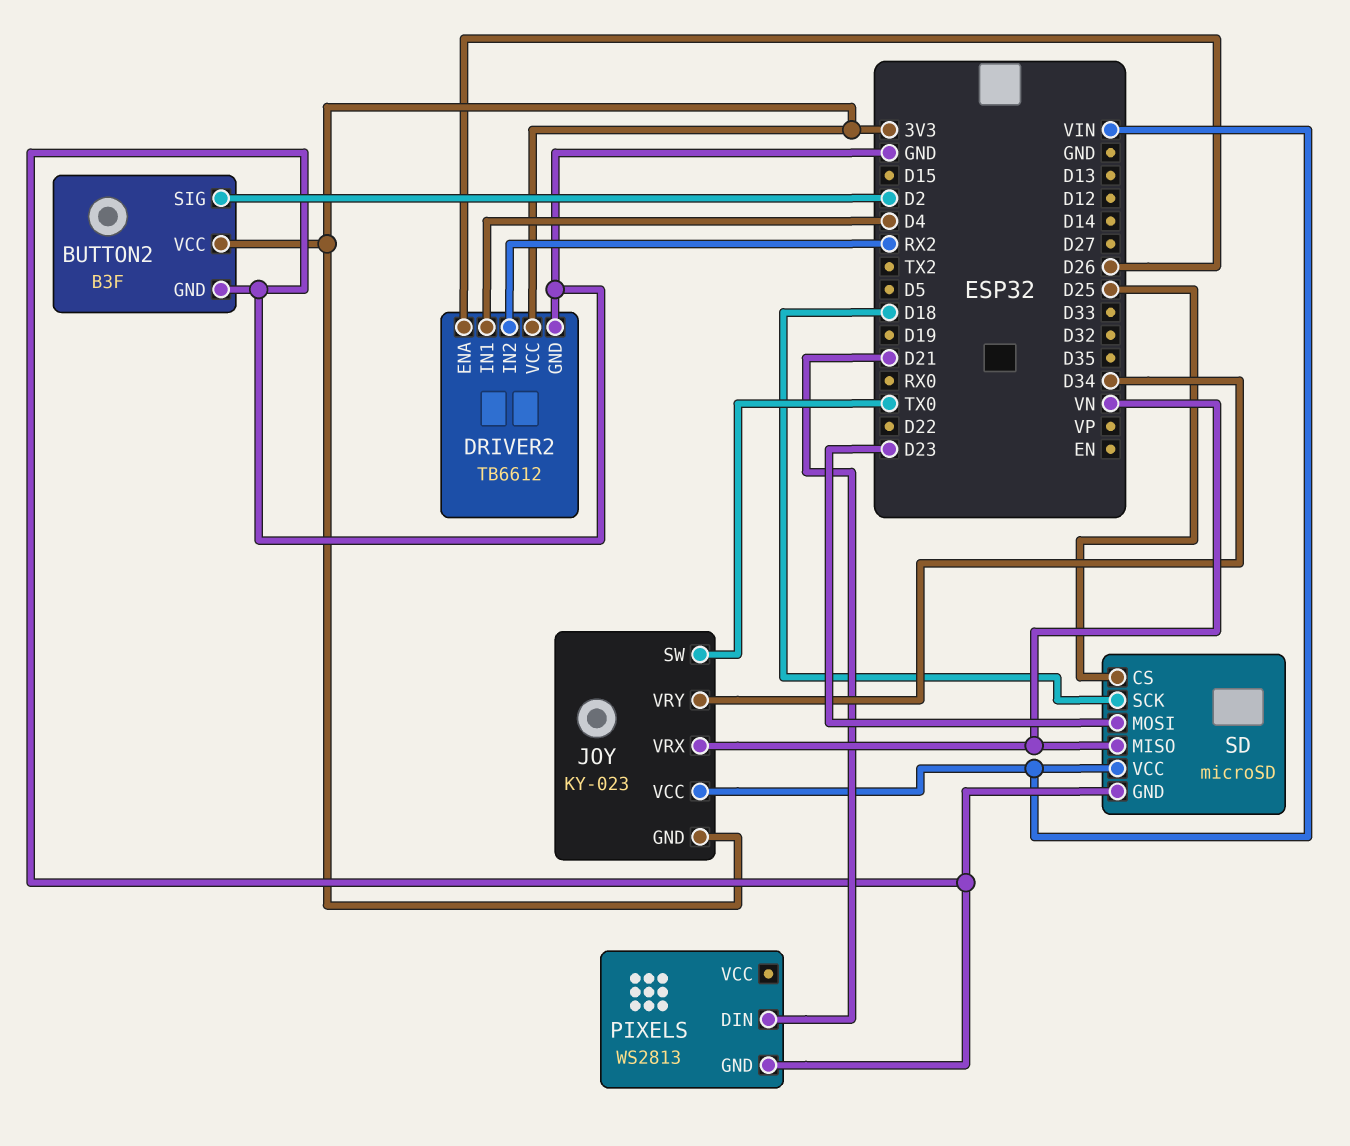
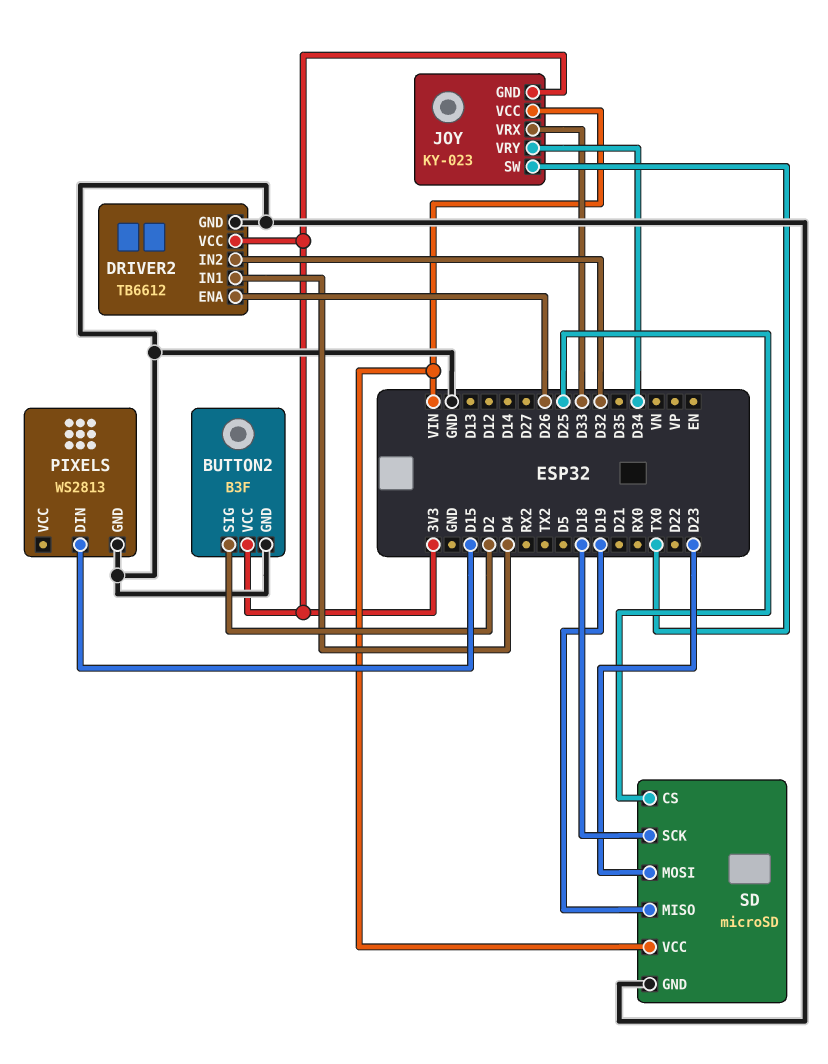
DRIVER2 pin IN2: RX2 -> D32
JOY pin VRX: VN -> D33
PIXELS pin DIN: D21 -> D15
SD pin MISO: VN -> D19

